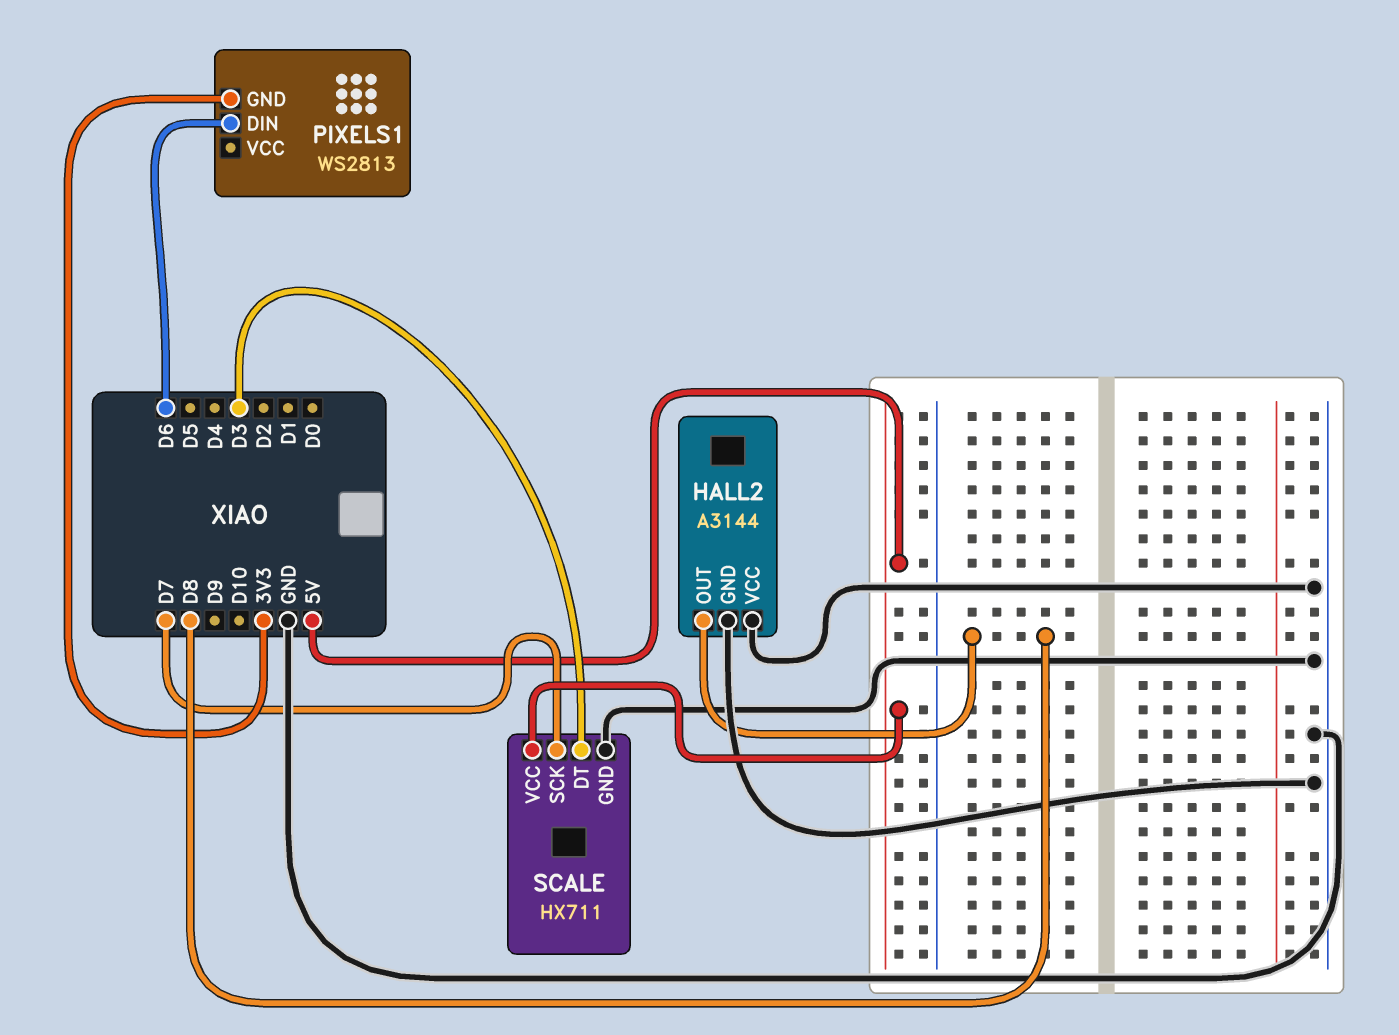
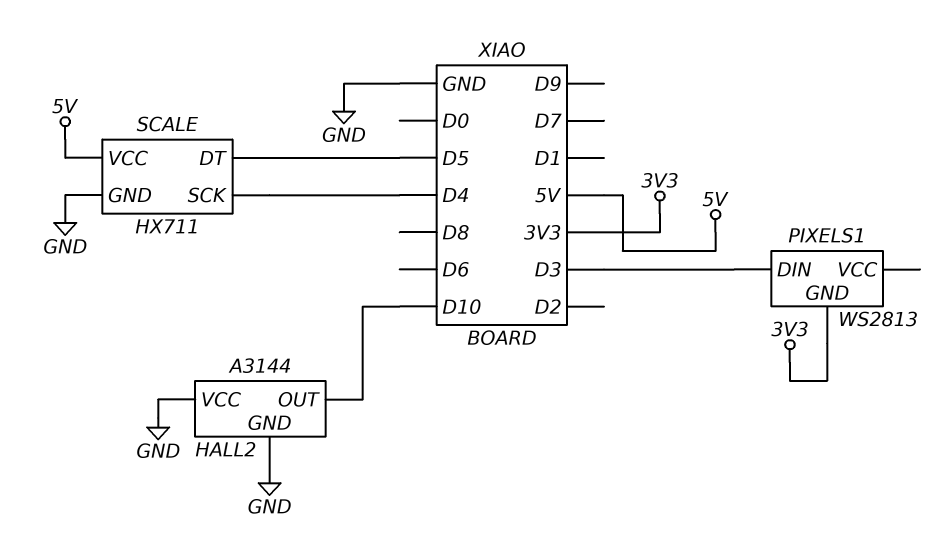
HALL2 pin OUT: D8 -> D10
PIXELS1 pin DIN: D6 -> D3
SCALE pin DT: D3 -> D5
SCALE pin SCK: D7 -> D4

